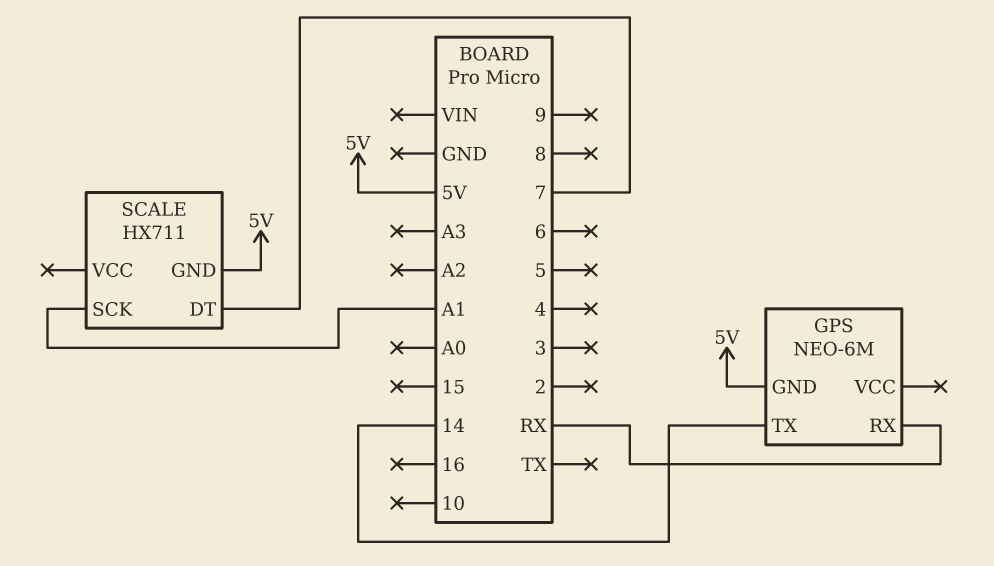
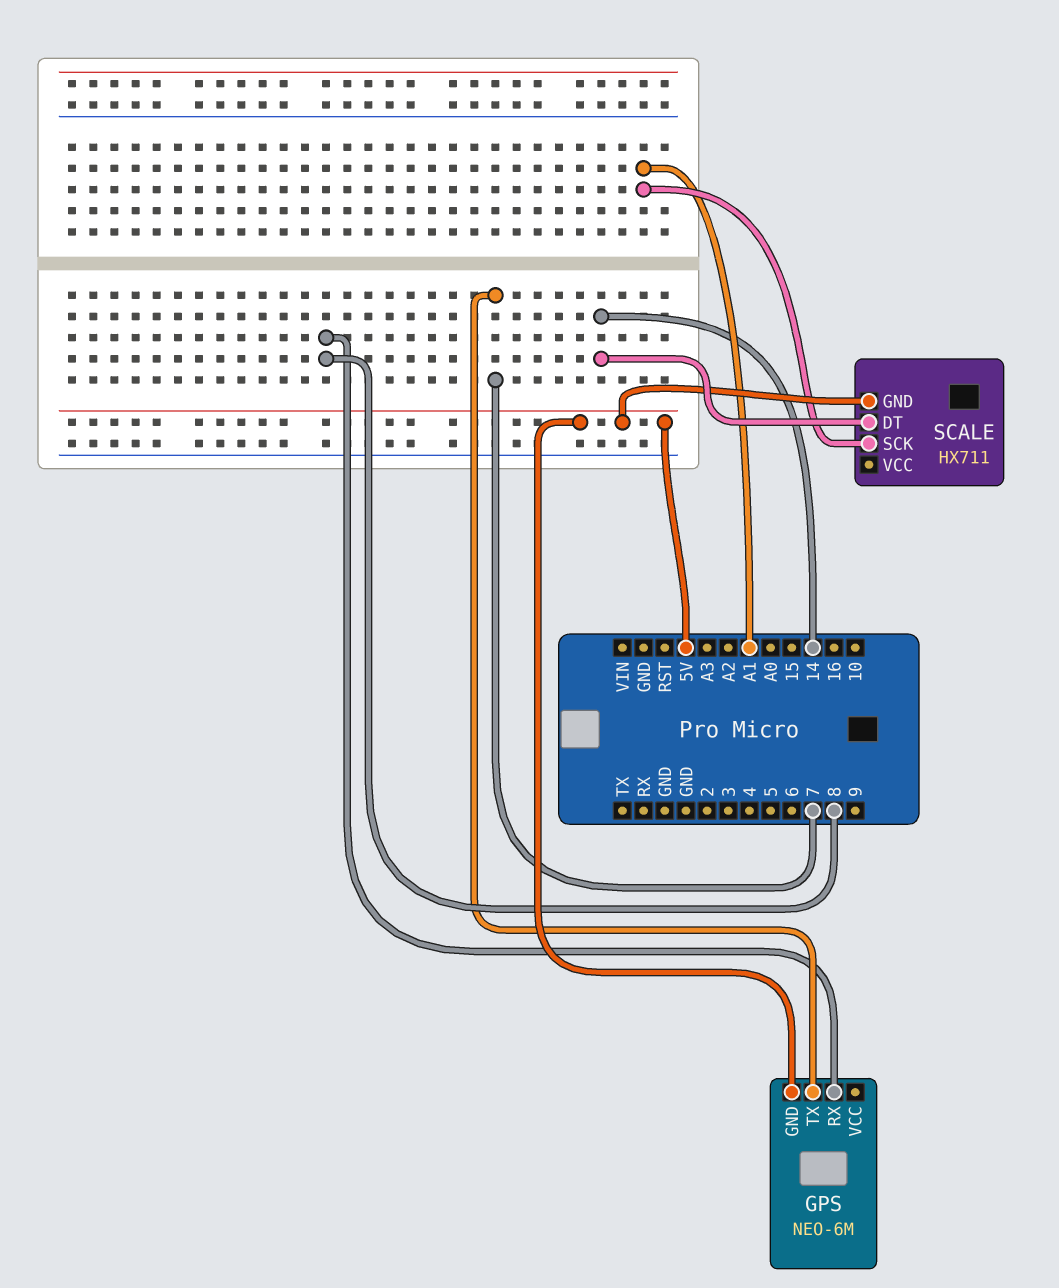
GPS pin RX: RX -> 8
GPS pin TX: 14 -> 7
SCALE pin DT: 7 -> 14

